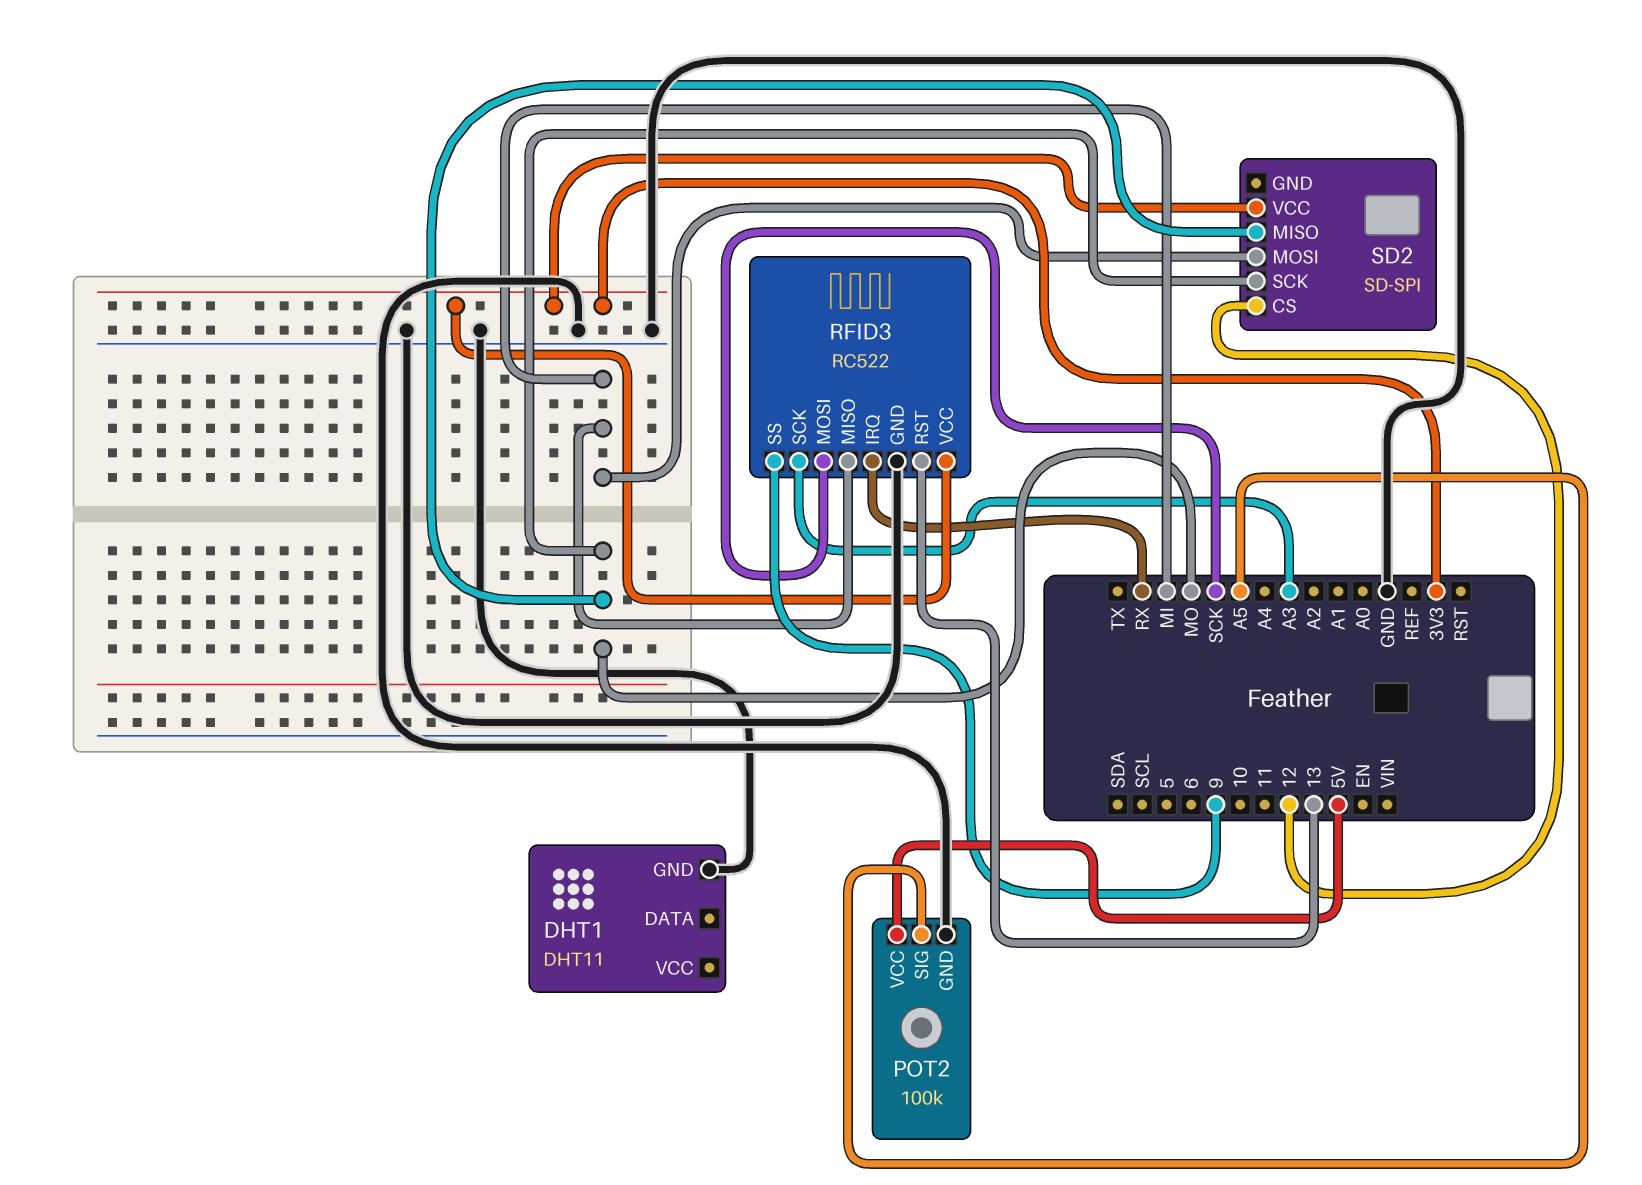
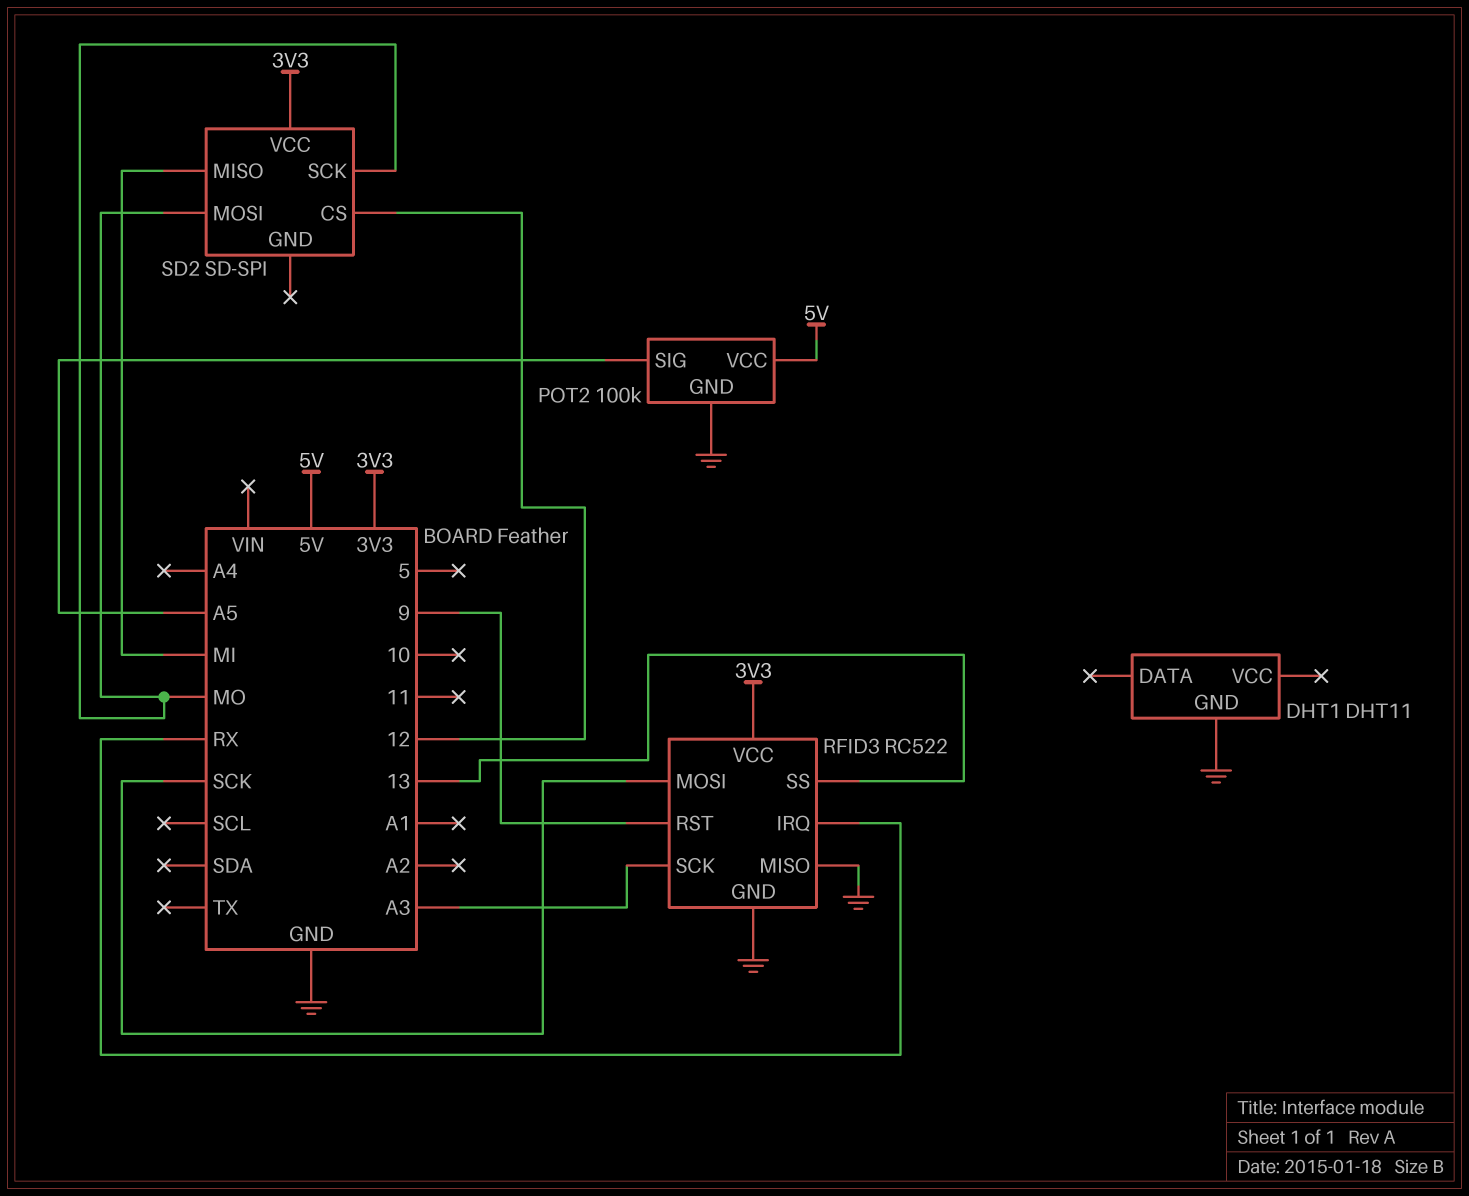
RFID3 pin MISO: MI -> GND
RFID3 pin RST: 13 -> 9
RFID3 pin SS: 9 -> 13
SD2 pin MISO: MO -> MI
SD2 pin MOSI: MI -> MO

